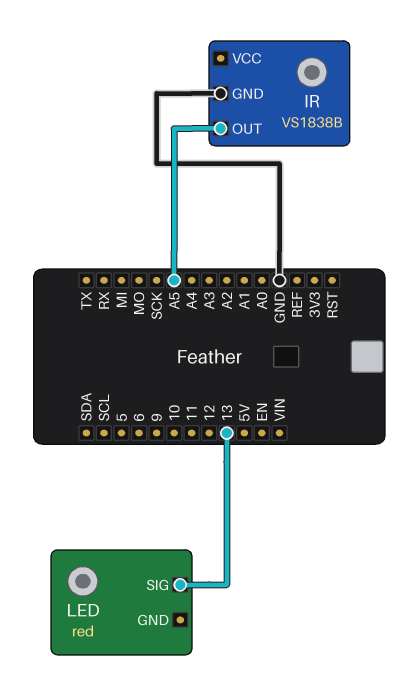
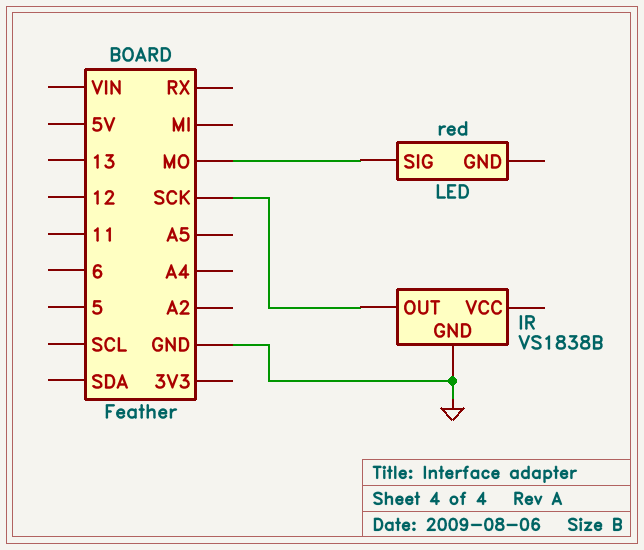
IR pin OUT: A5 -> SCK
LED pin SIG: 13 -> MO

